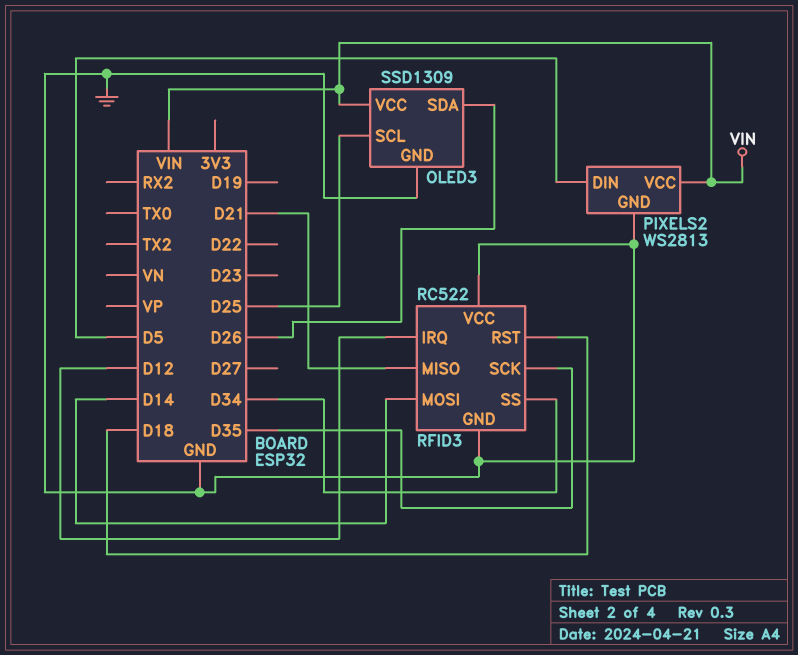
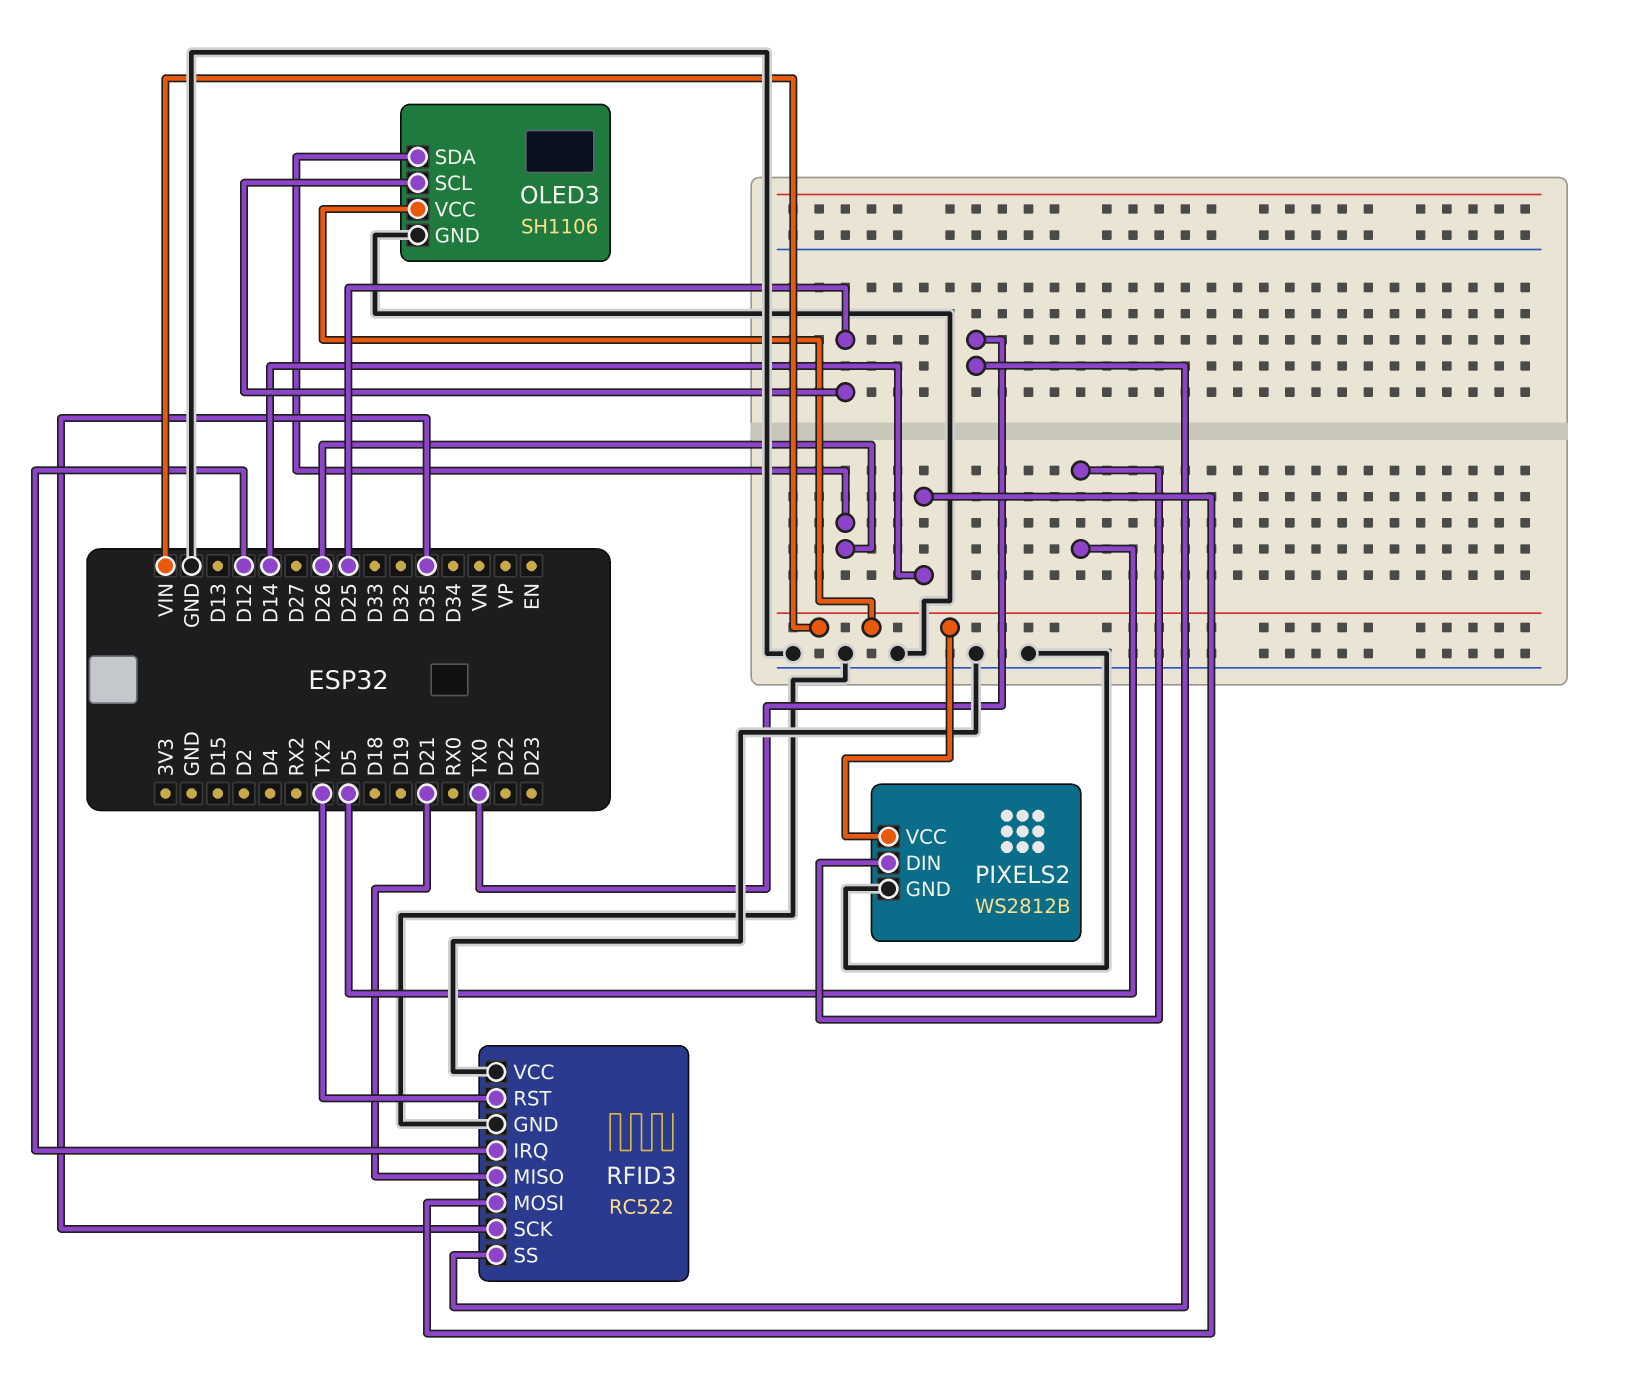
OLED3: SSD1309 -> SH1106
PIXELS2: WS2813 -> WS2812B
RFID3 pin RST: D18 -> TX2
RFID3 pin SS: D34 -> TX0

